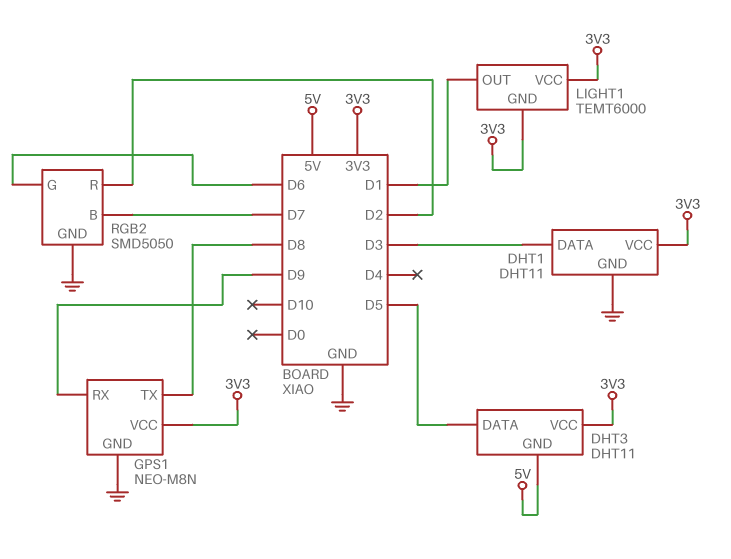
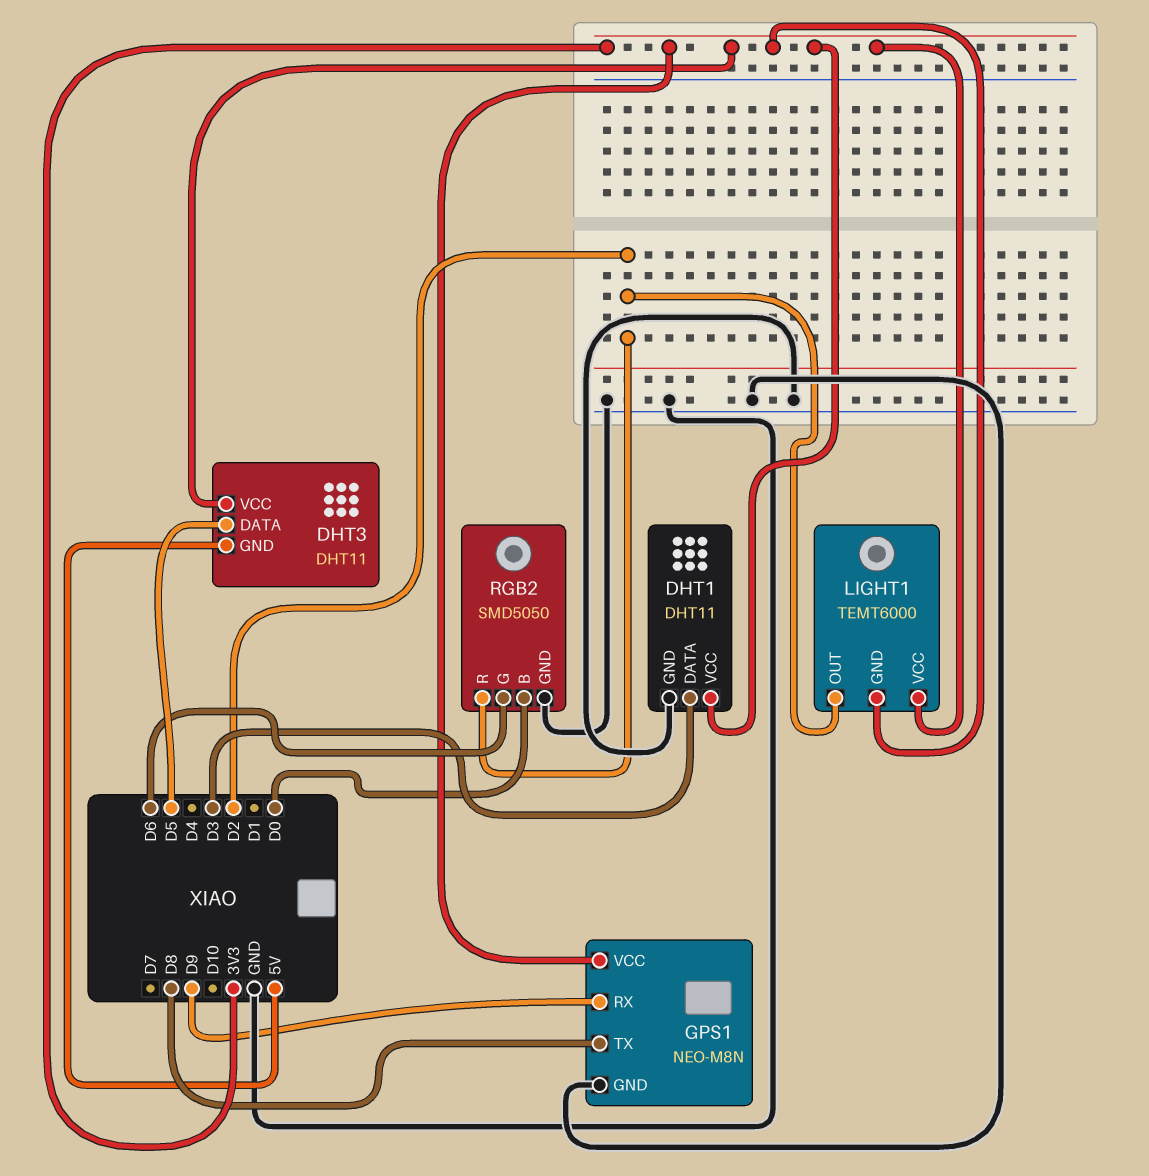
LIGHT1 pin OUT: D1 -> D2
RGB2 pin B: D7 -> D0

